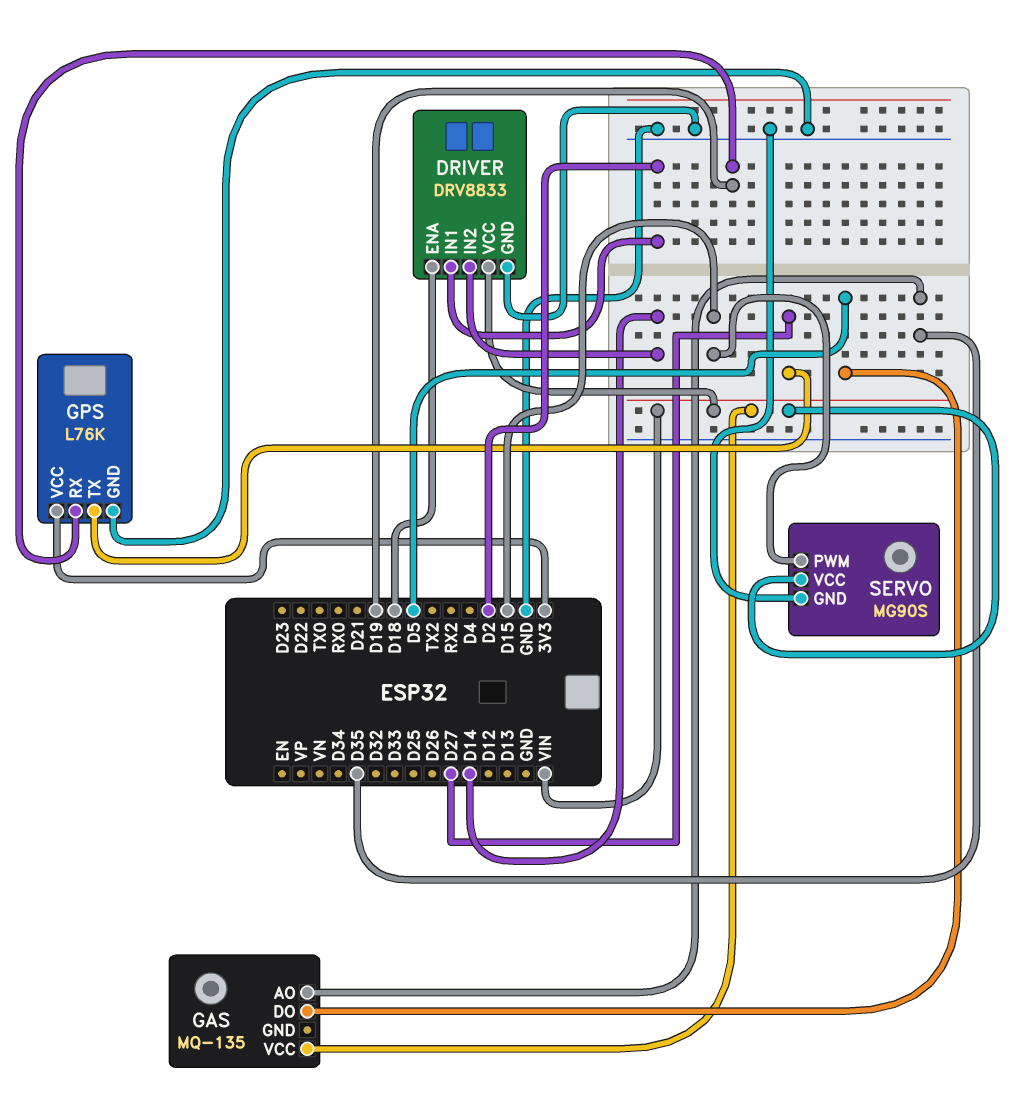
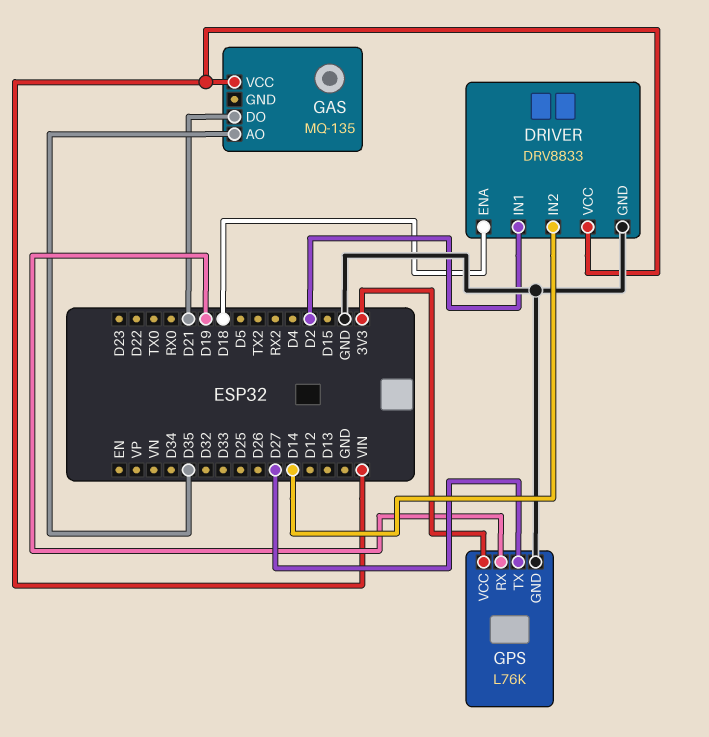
GAS pin DO: D5 -> D21
SERVO: MG90S -> none
SERVO pin GND: GND -> none
SERVO pin PWM: D15 -> none
SERVO pin VCC: VIN -> none

